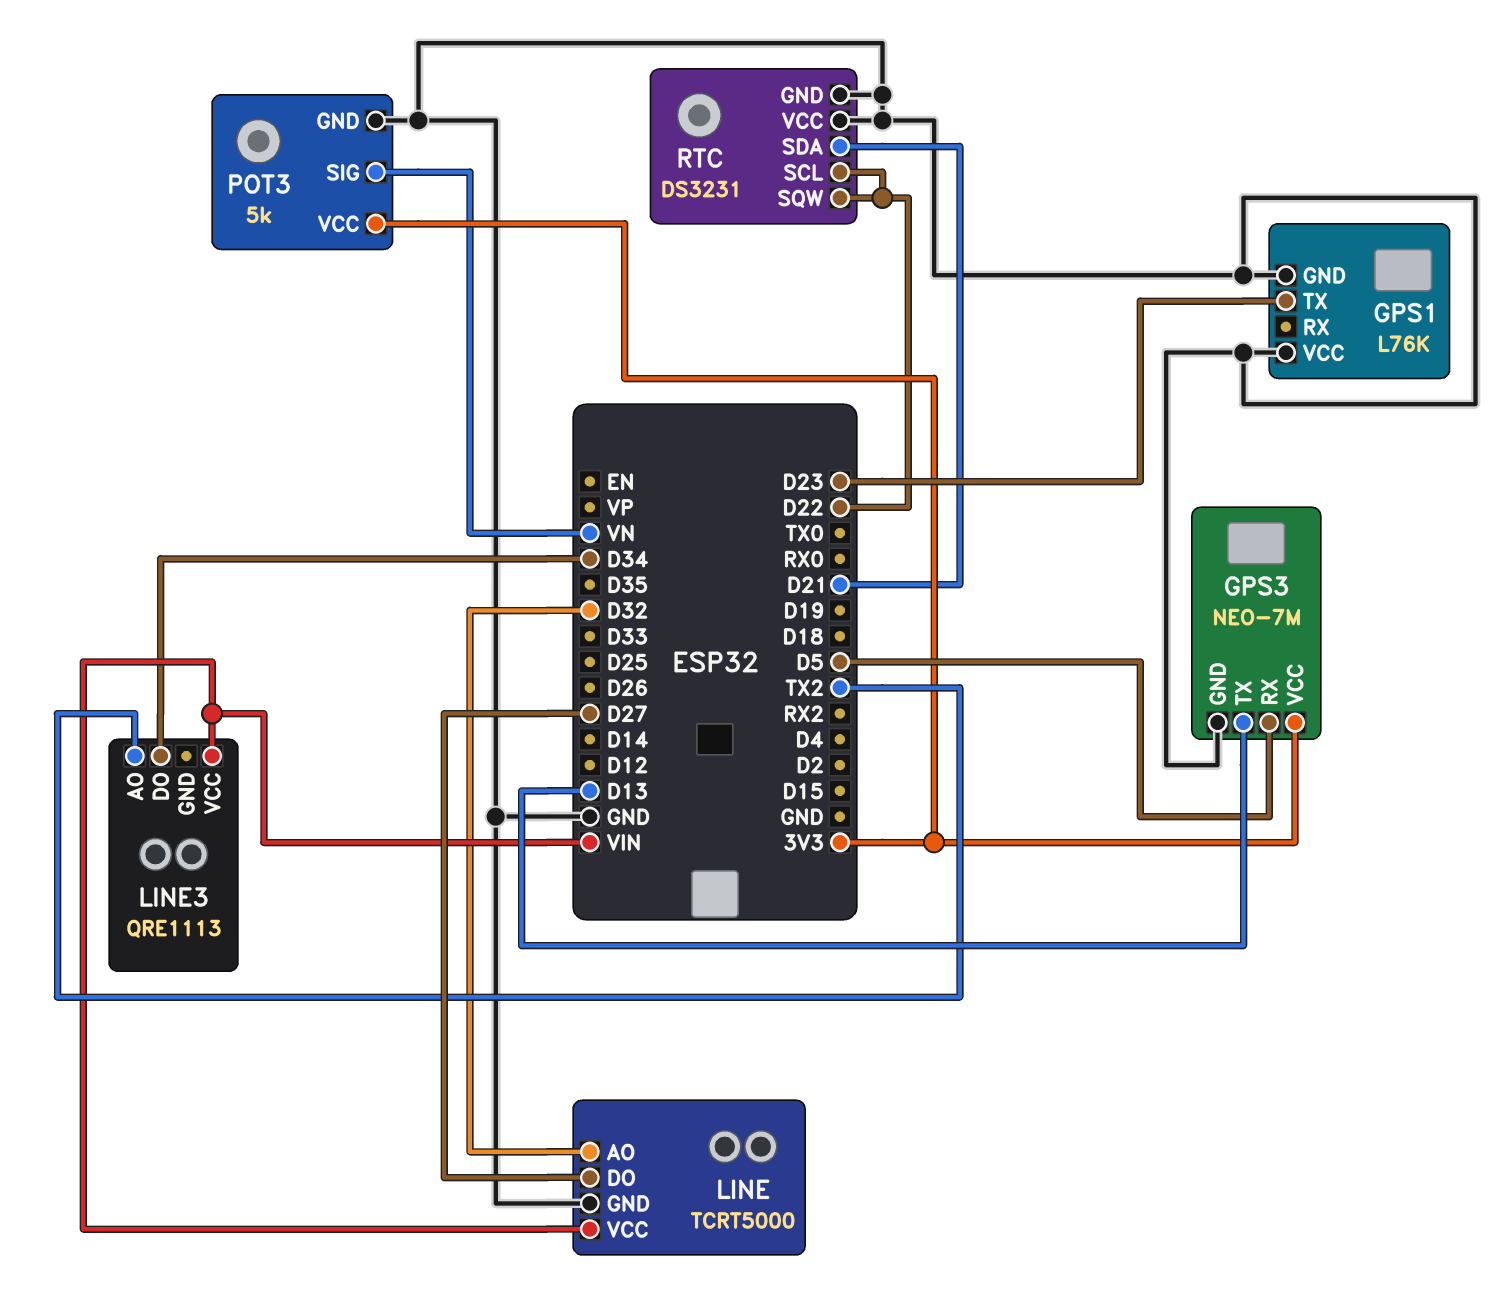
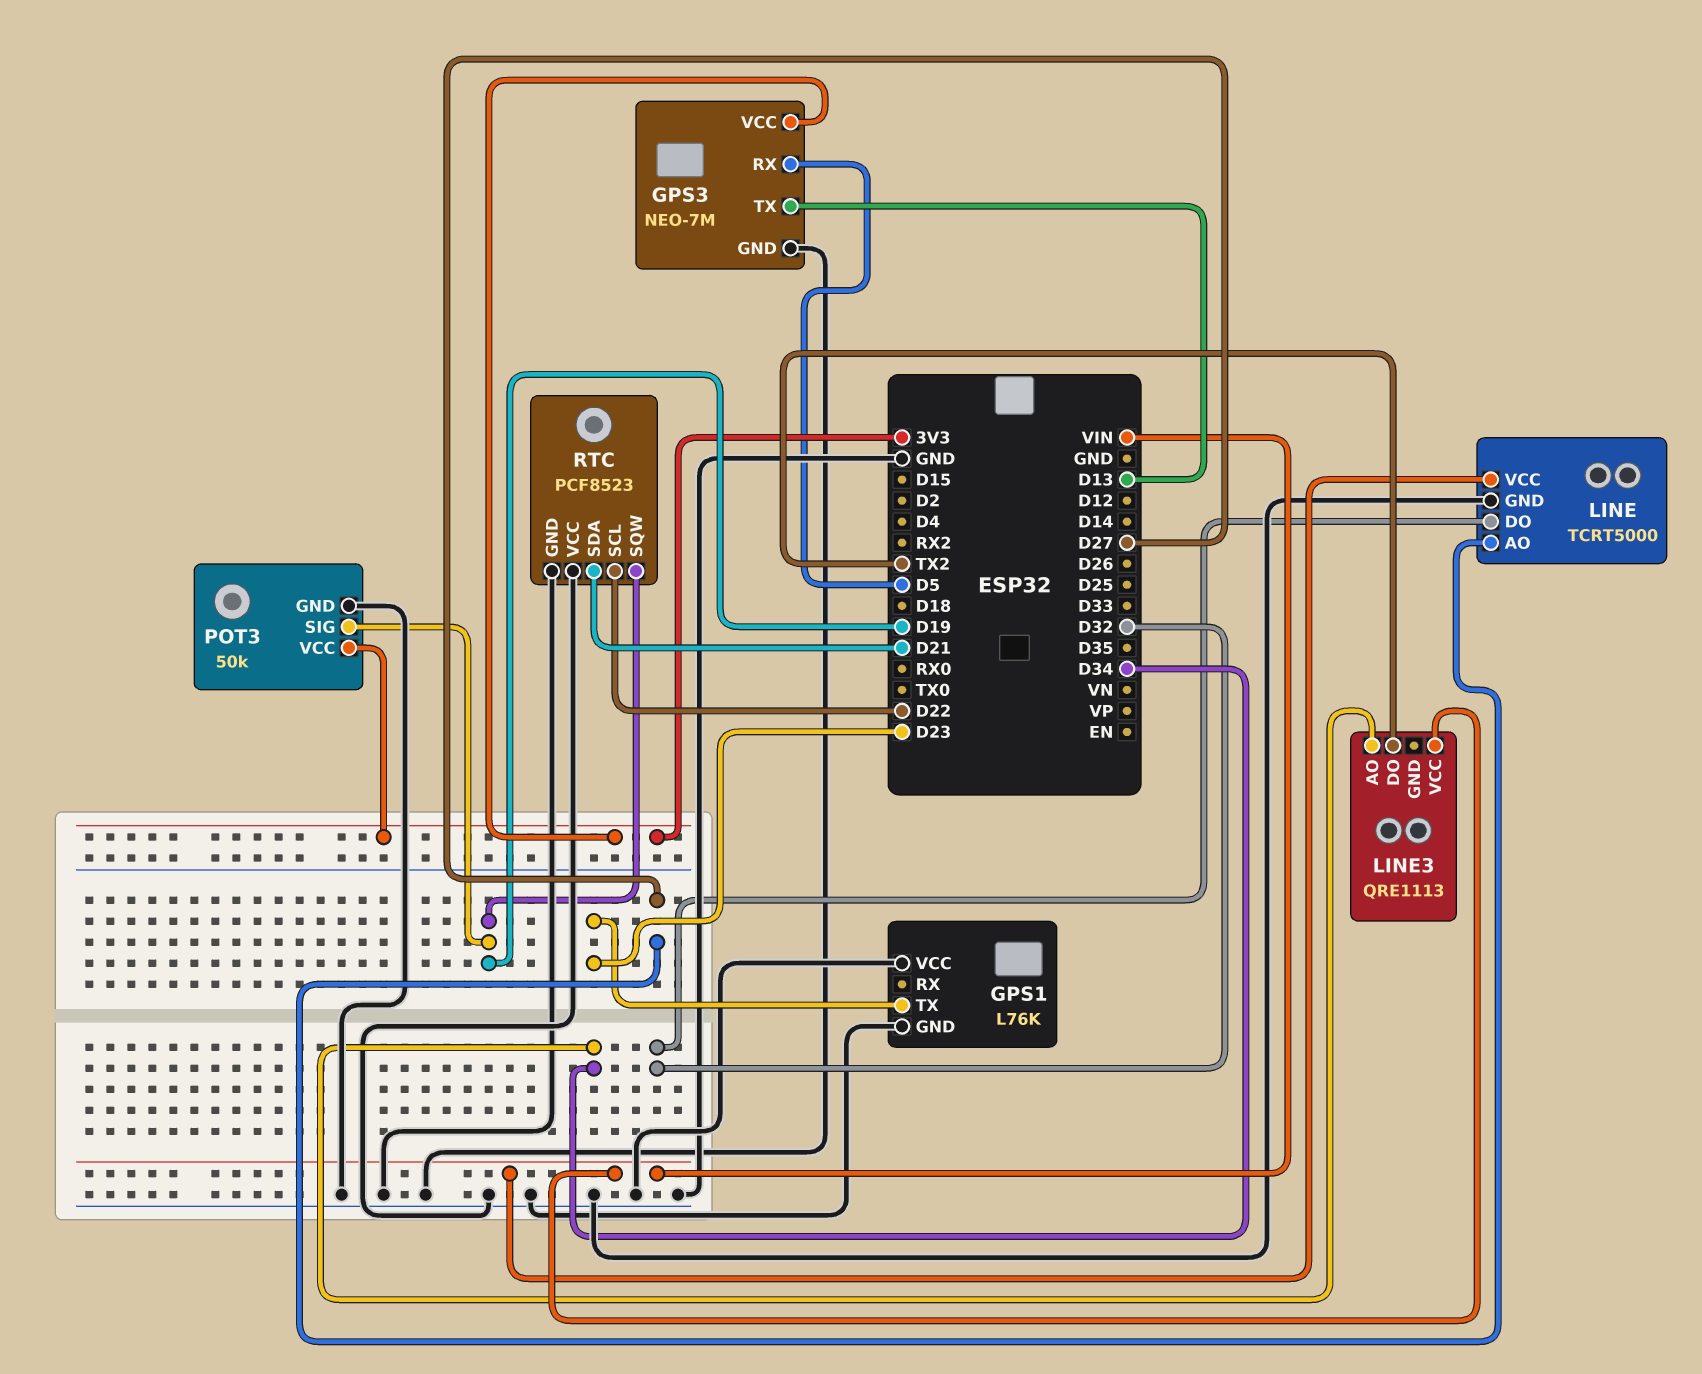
LINE pin AO: D32 -> D27
LINE pin DO: D27 -> D32
LINE3 pin AO: TX2 -> D34
LINE3 pin DO: D34 -> TX2
POT3: 5k -> 50k
POT3 pin SIG: VN -> D19
RTC: DS3231 -> PCF8523
RTC pin SQW: D22 -> D19

